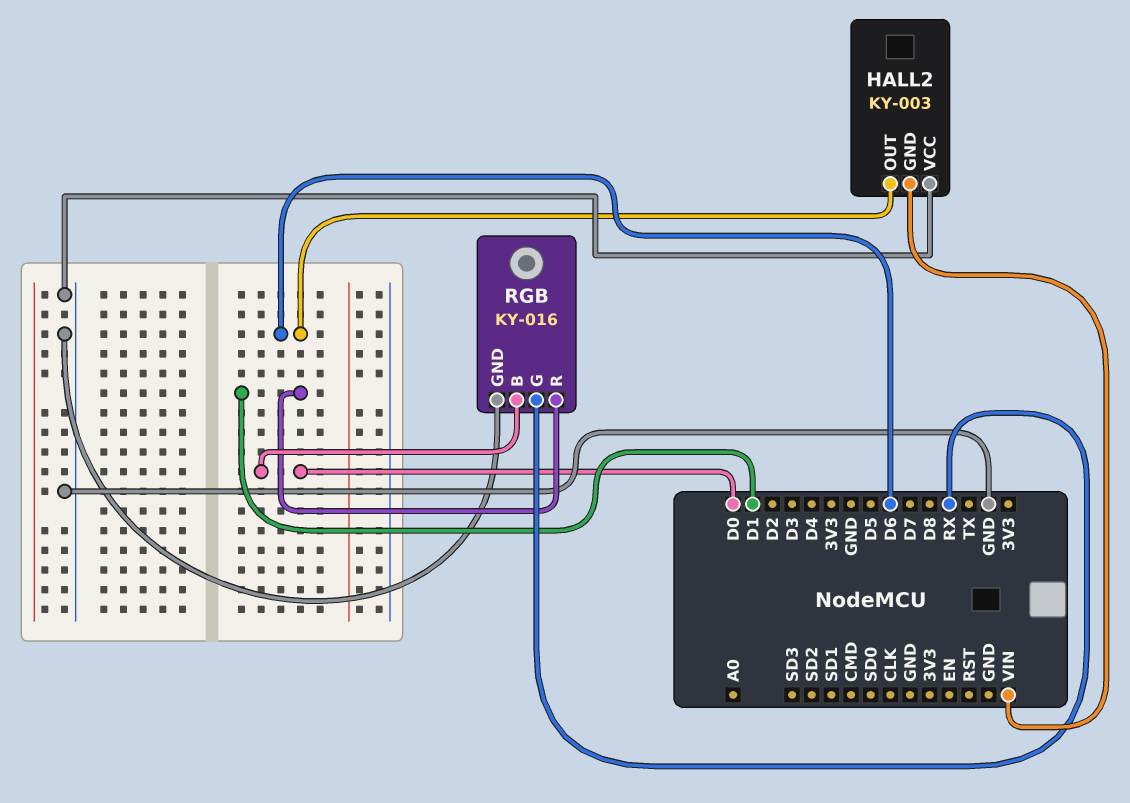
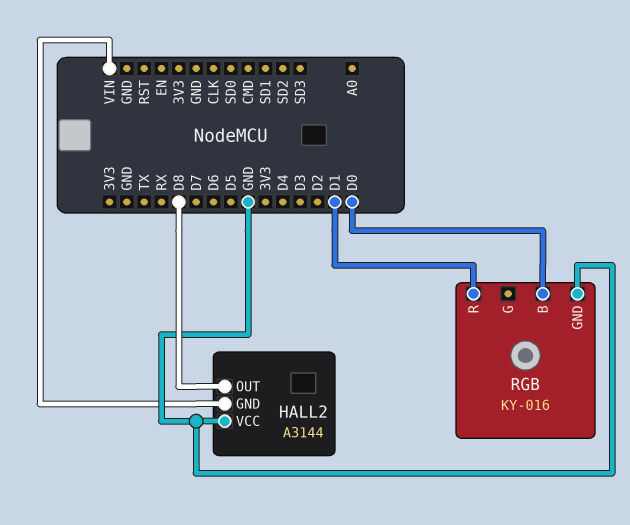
HALL2: KY-003 -> A3144
HALL2 pin OUT: D6 -> D8
RGB pin G: RX -> none

